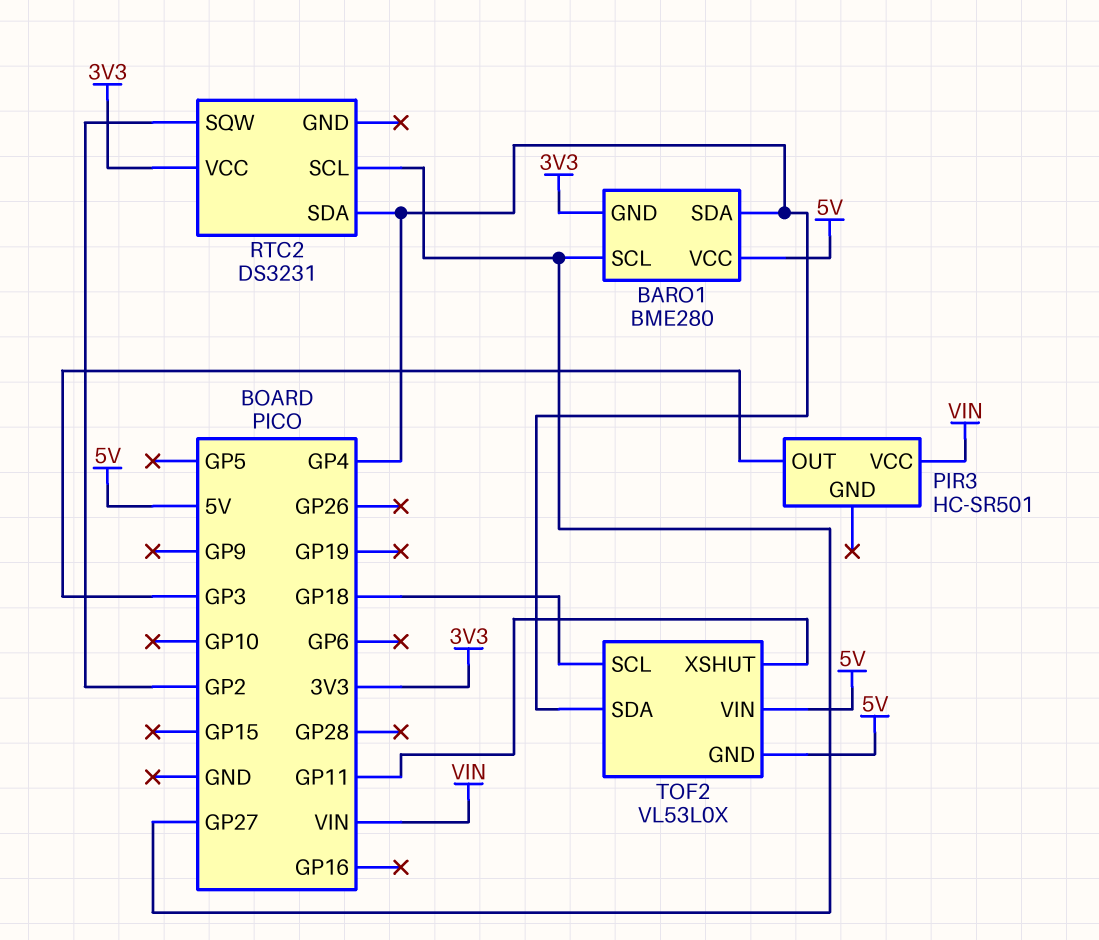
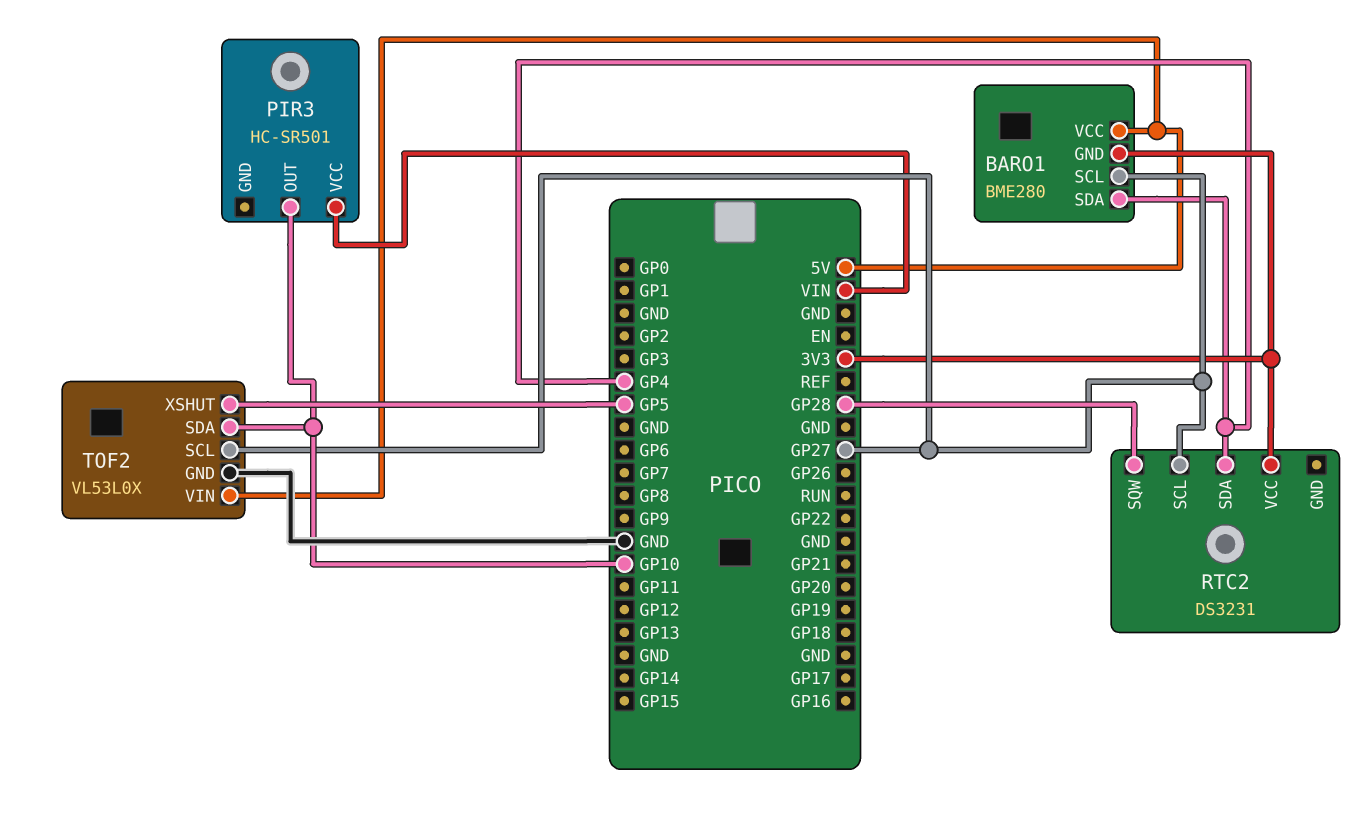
PIR3 pin OUT: GP3 -> GP10
RTC2 pin SQW: GP2 -> GP28
TOF2 pin GND: 5V -> GND
TOF2 pin SCL: GP18 -> GP27
TOF2 pin SDA: GP4 -> GP10
TOF2 pin XSHUT: GP11 -> GP5

